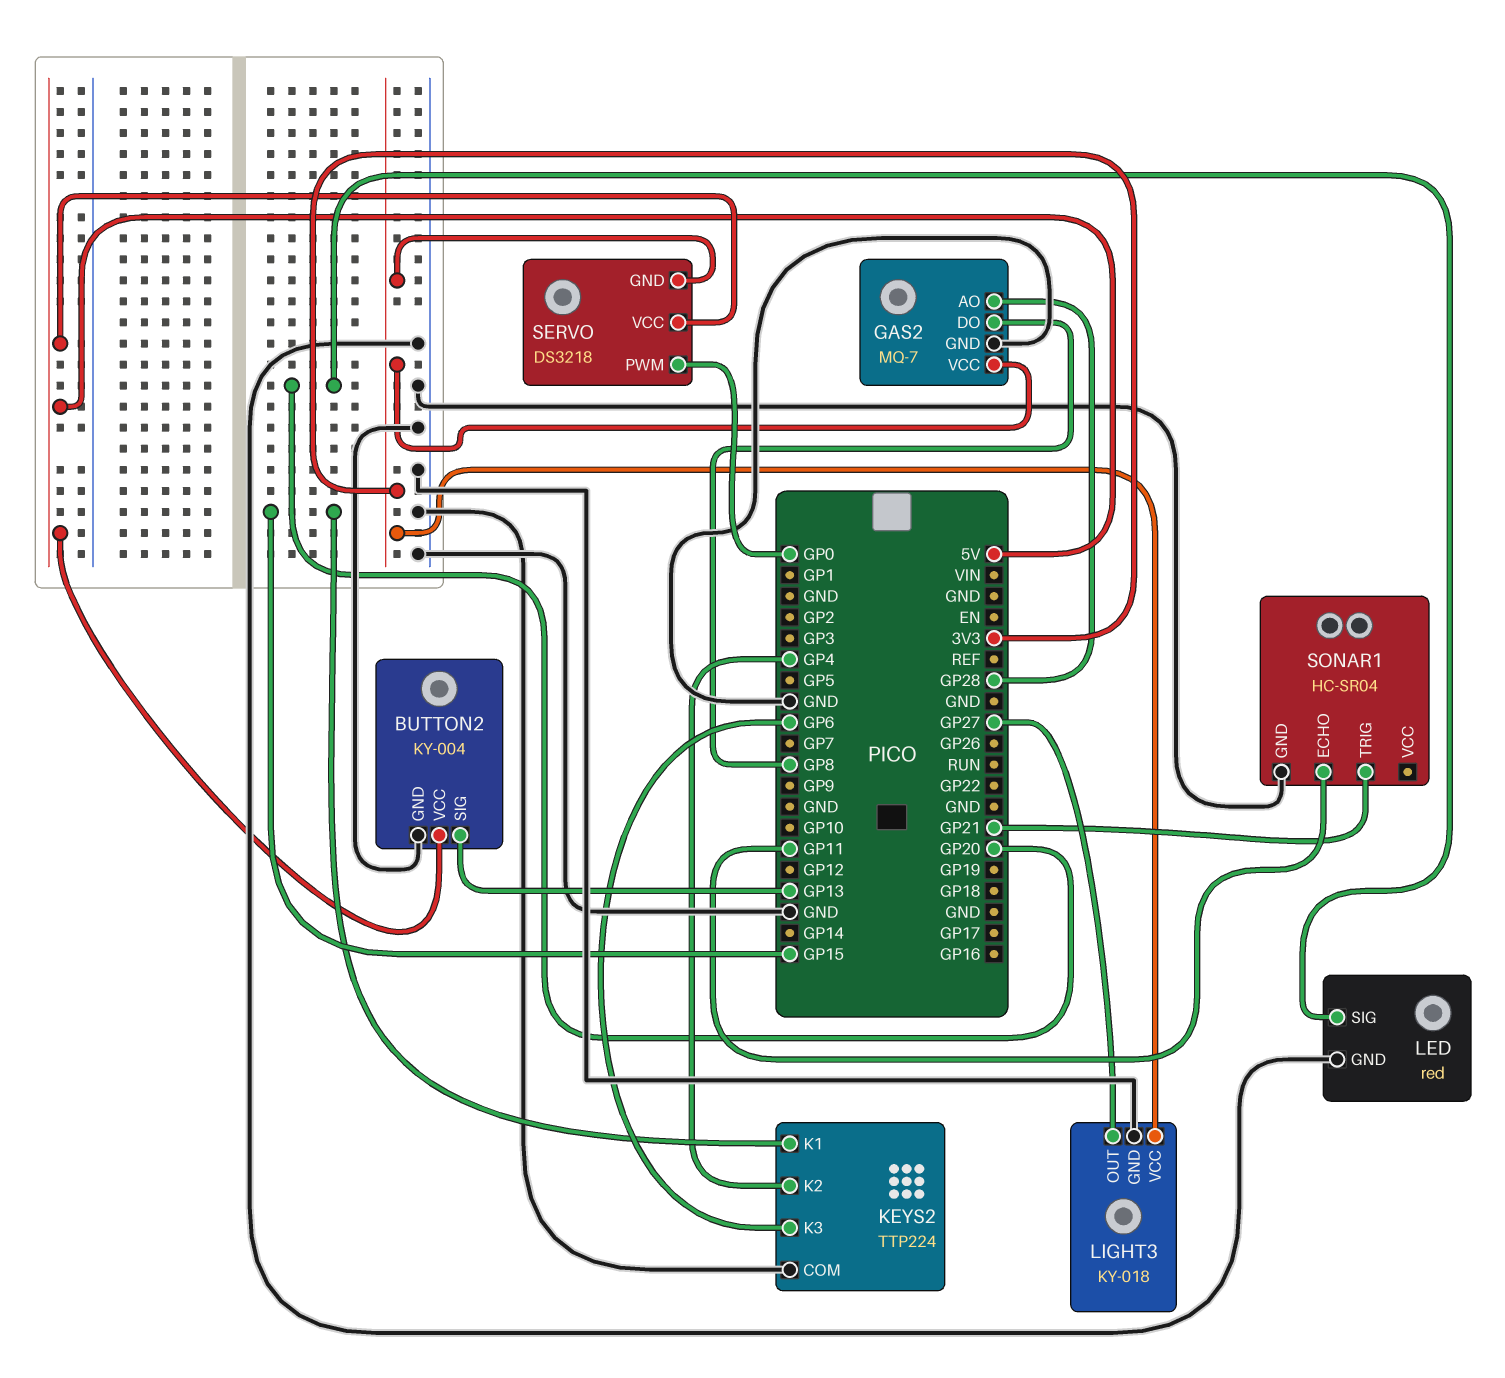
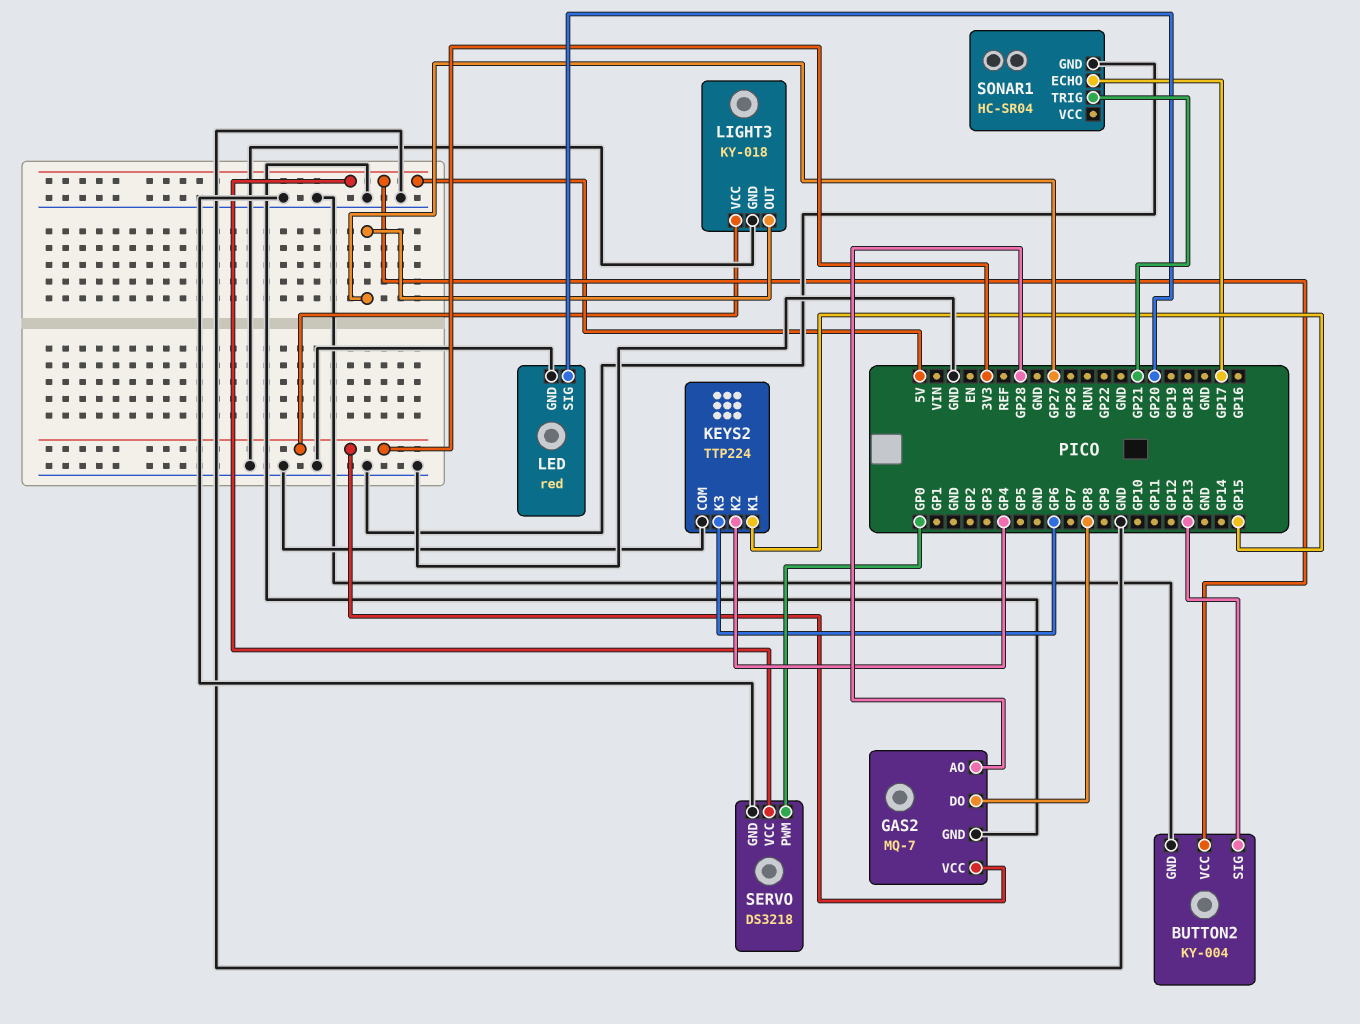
SERVO pin GND: 3V3 -> GND
SONAR1 pin ECHO: GP11 -> GP17

